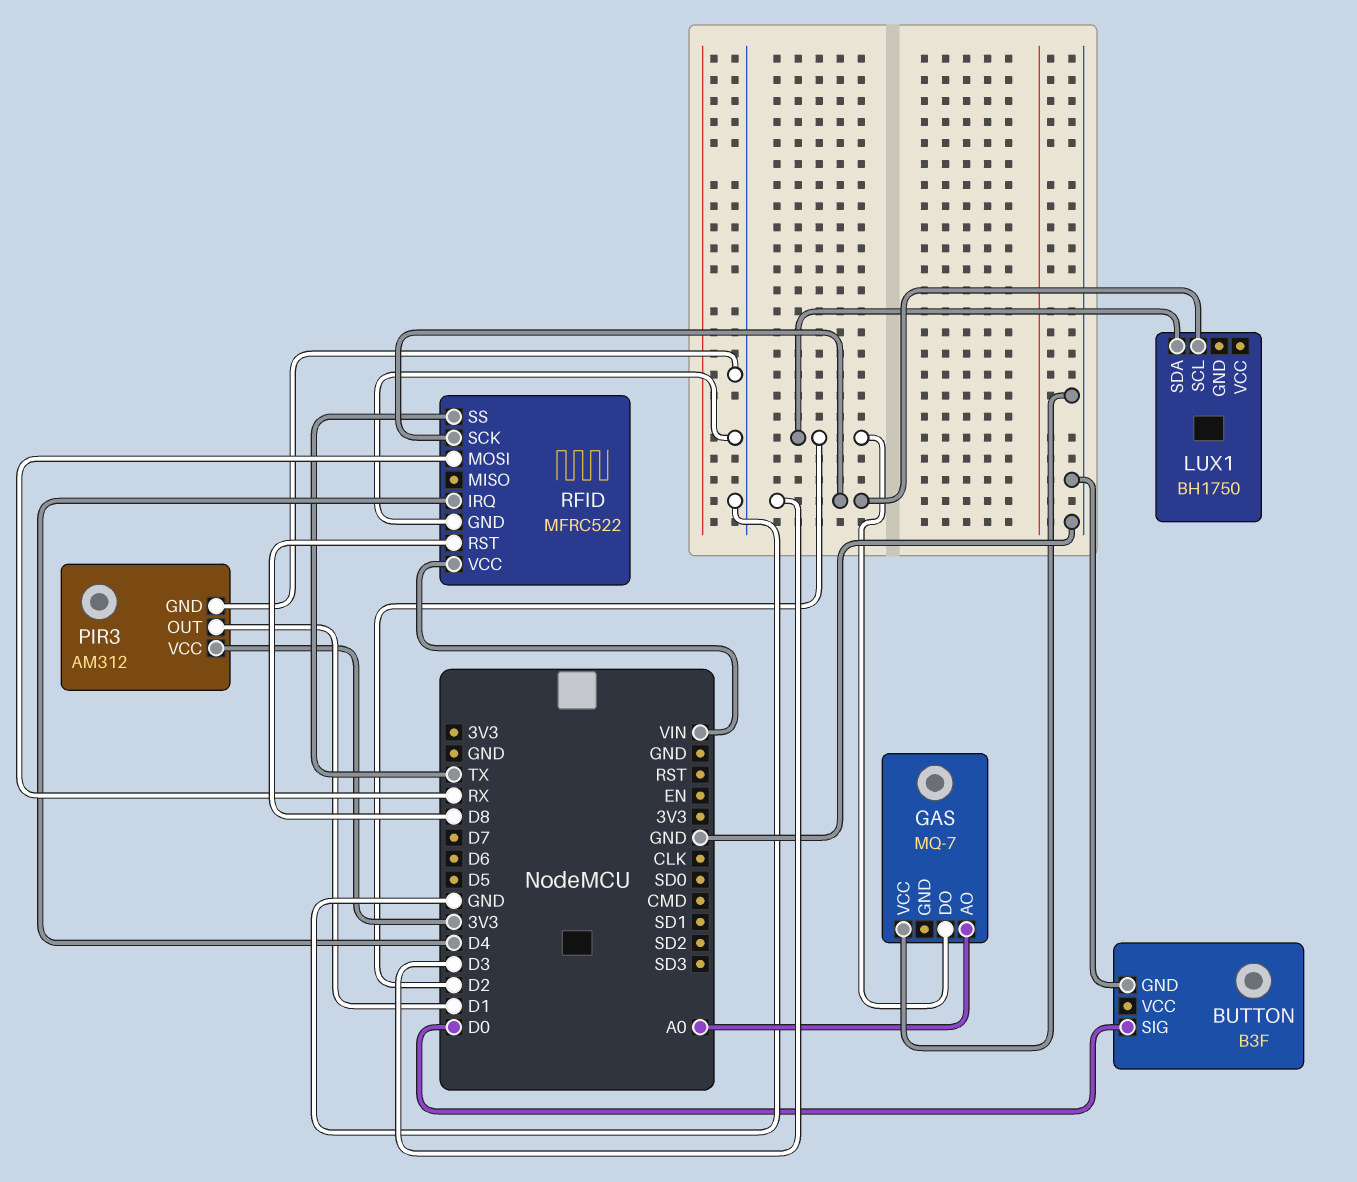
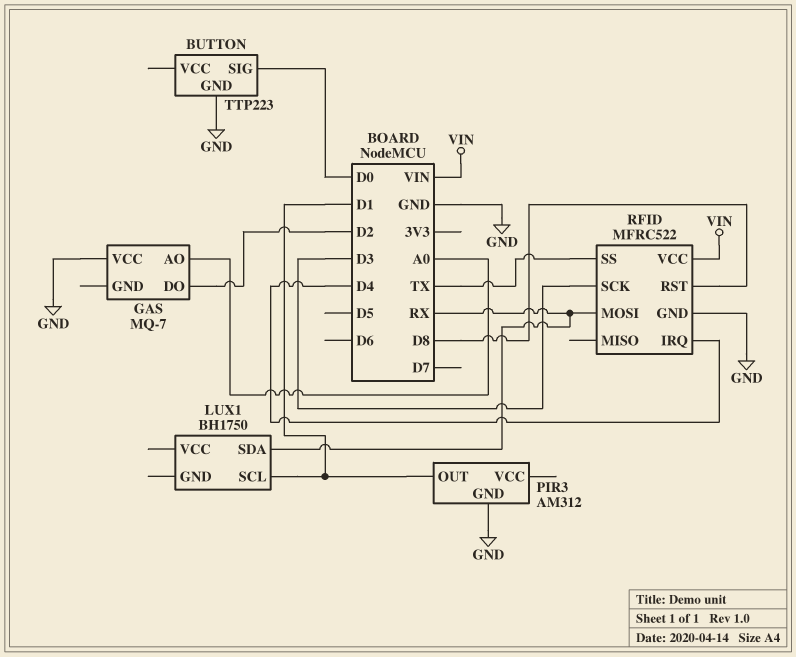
BUTTON: B3F -> TTP223
LUX1 pin SCL: D3 -> D1
LUX1 pin SDA: D2 -> RX
PIR3 pin VCC: 3V3 -> none

